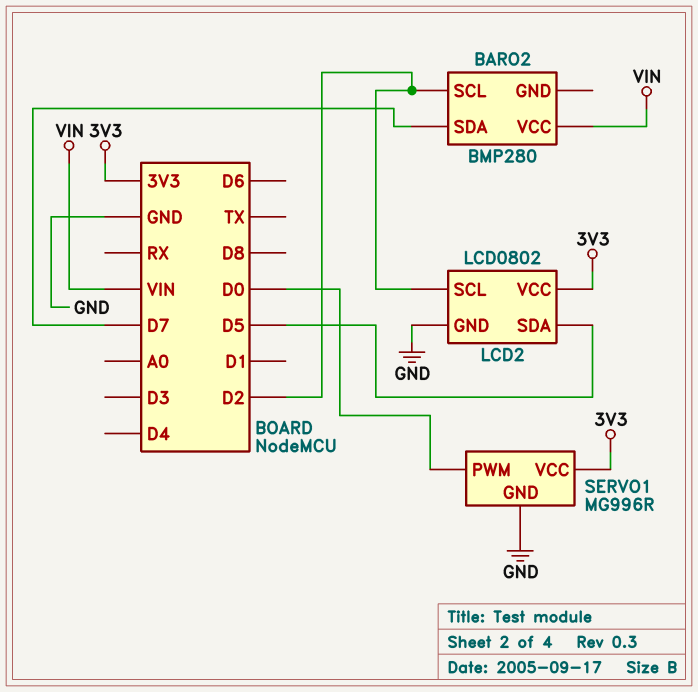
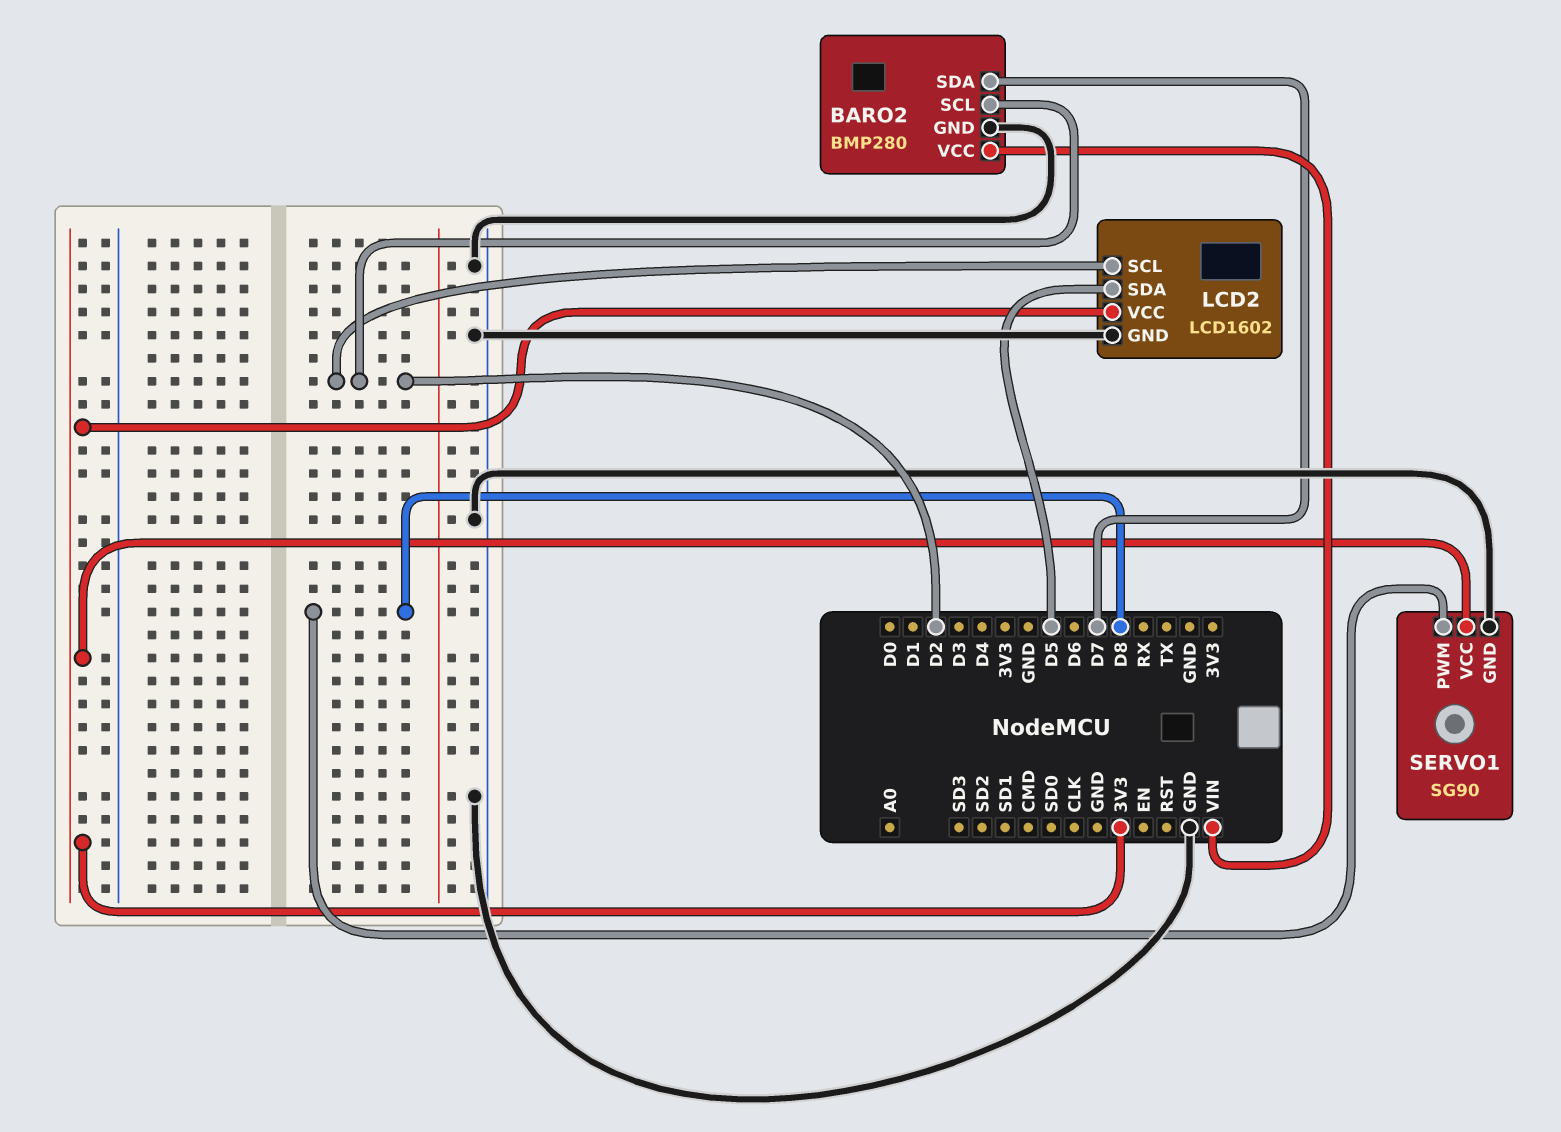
BARO2 pin GND: none -> GND
LCD2: LCD0802 -> LCD1602
SERVO1: MG996R -> SG90
SERVO1 pin PWM: D0 -> D8

